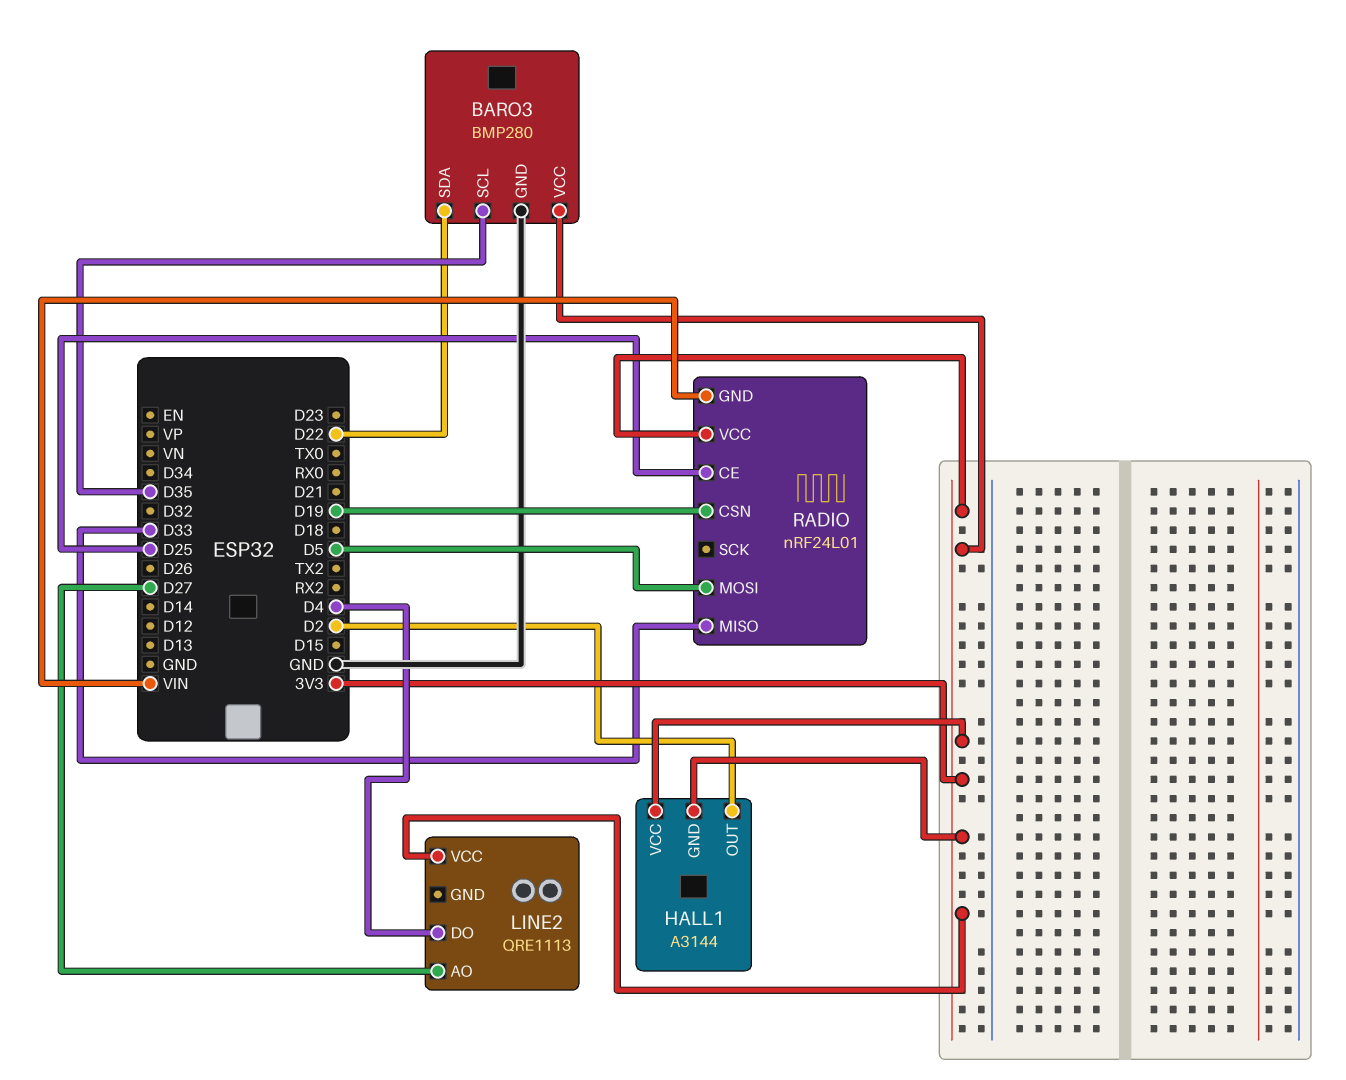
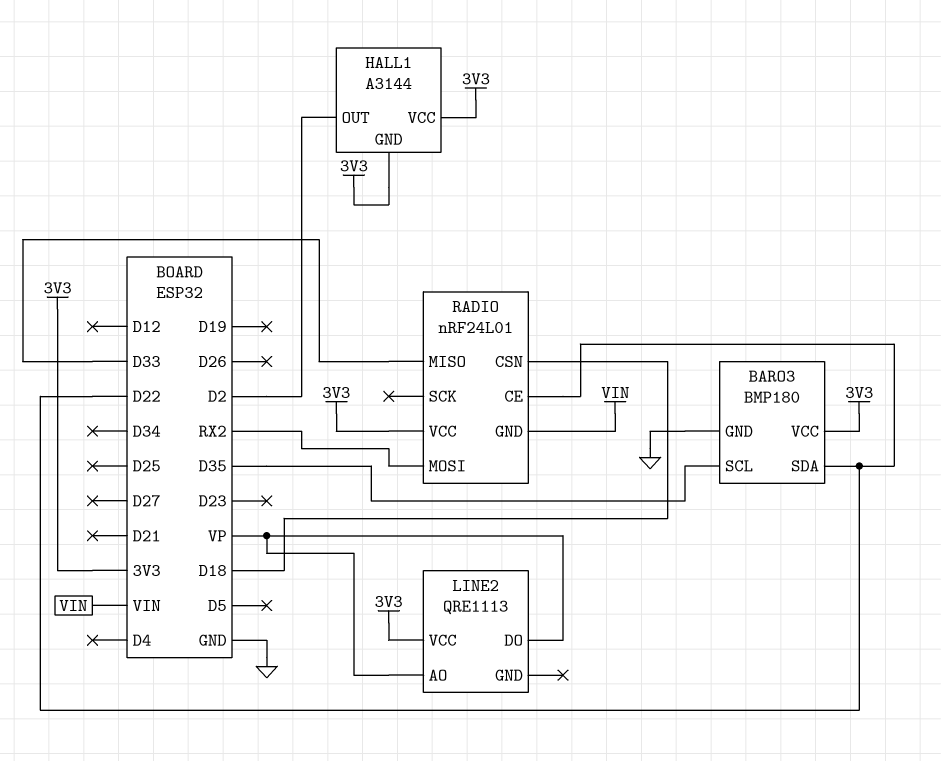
BARO3: BMP280 -> BMP180
LINE2 pin AO: D27 -> VP
LINE2 pin DO: D4 -> VP
RADIO pin CE: D25 -> D22
RADIO pin CSN: D19 -> D18
RADIO pin MOSI: D5 -> RX2

